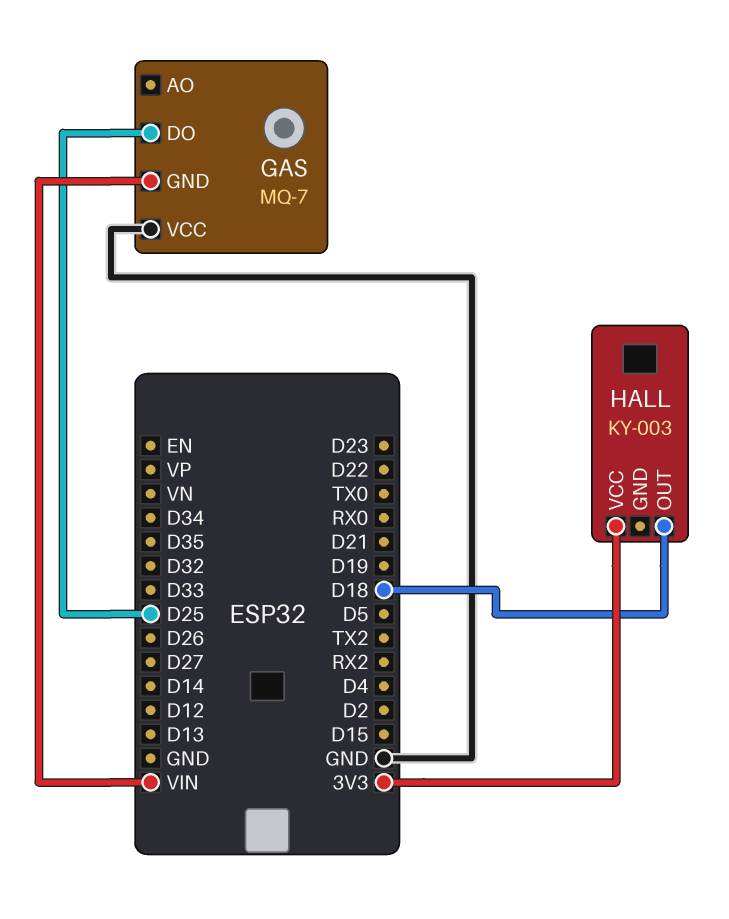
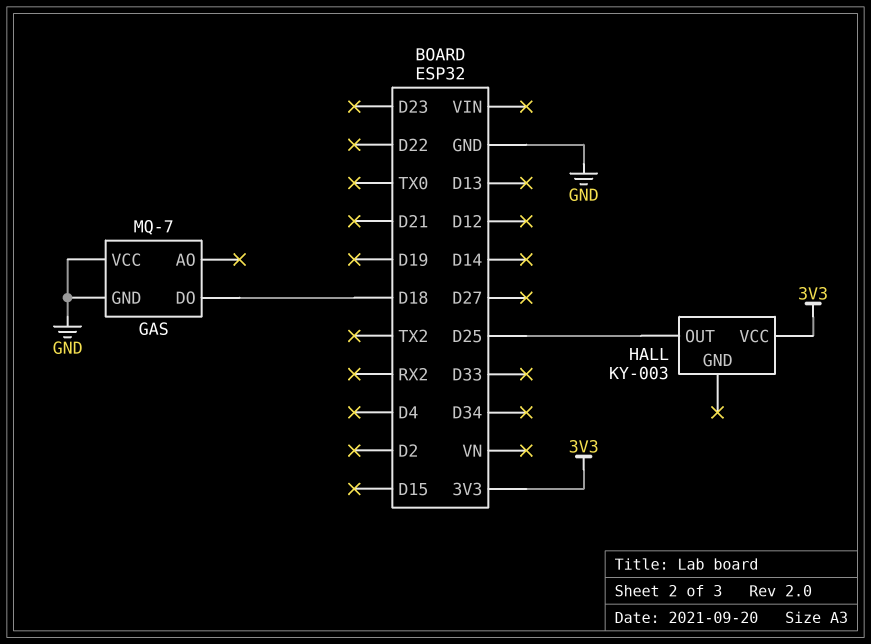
GAS pin DO: D25 -> D18
GAS pin GND: VIN -> GND
HALL pin OUT: D18 -> D25

